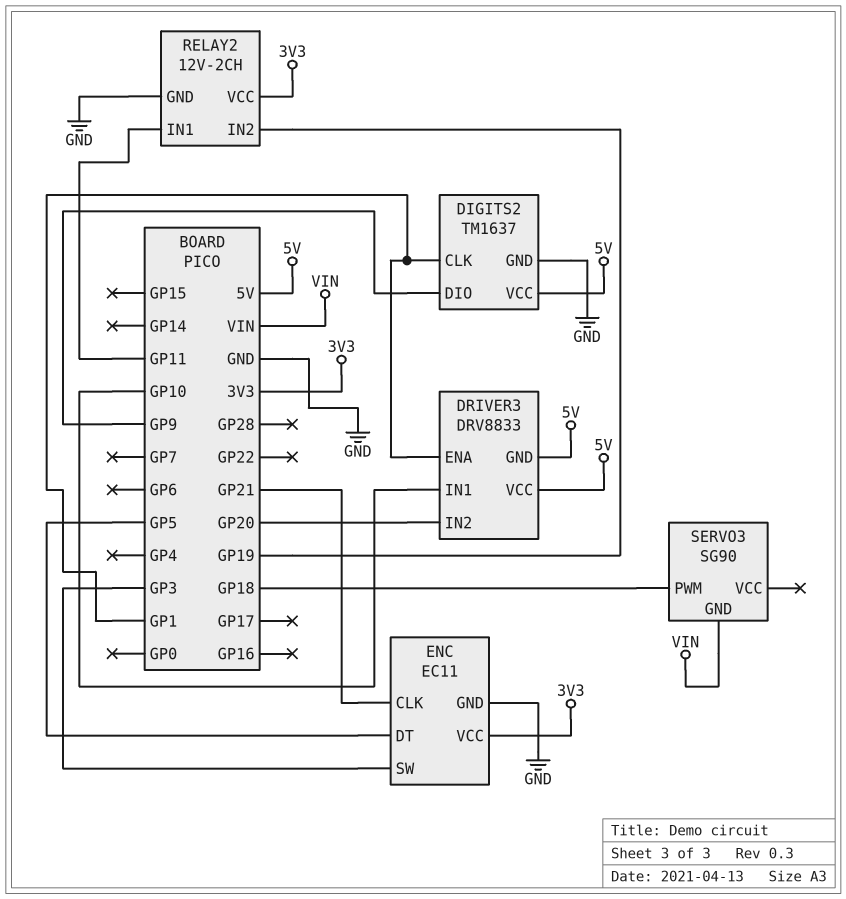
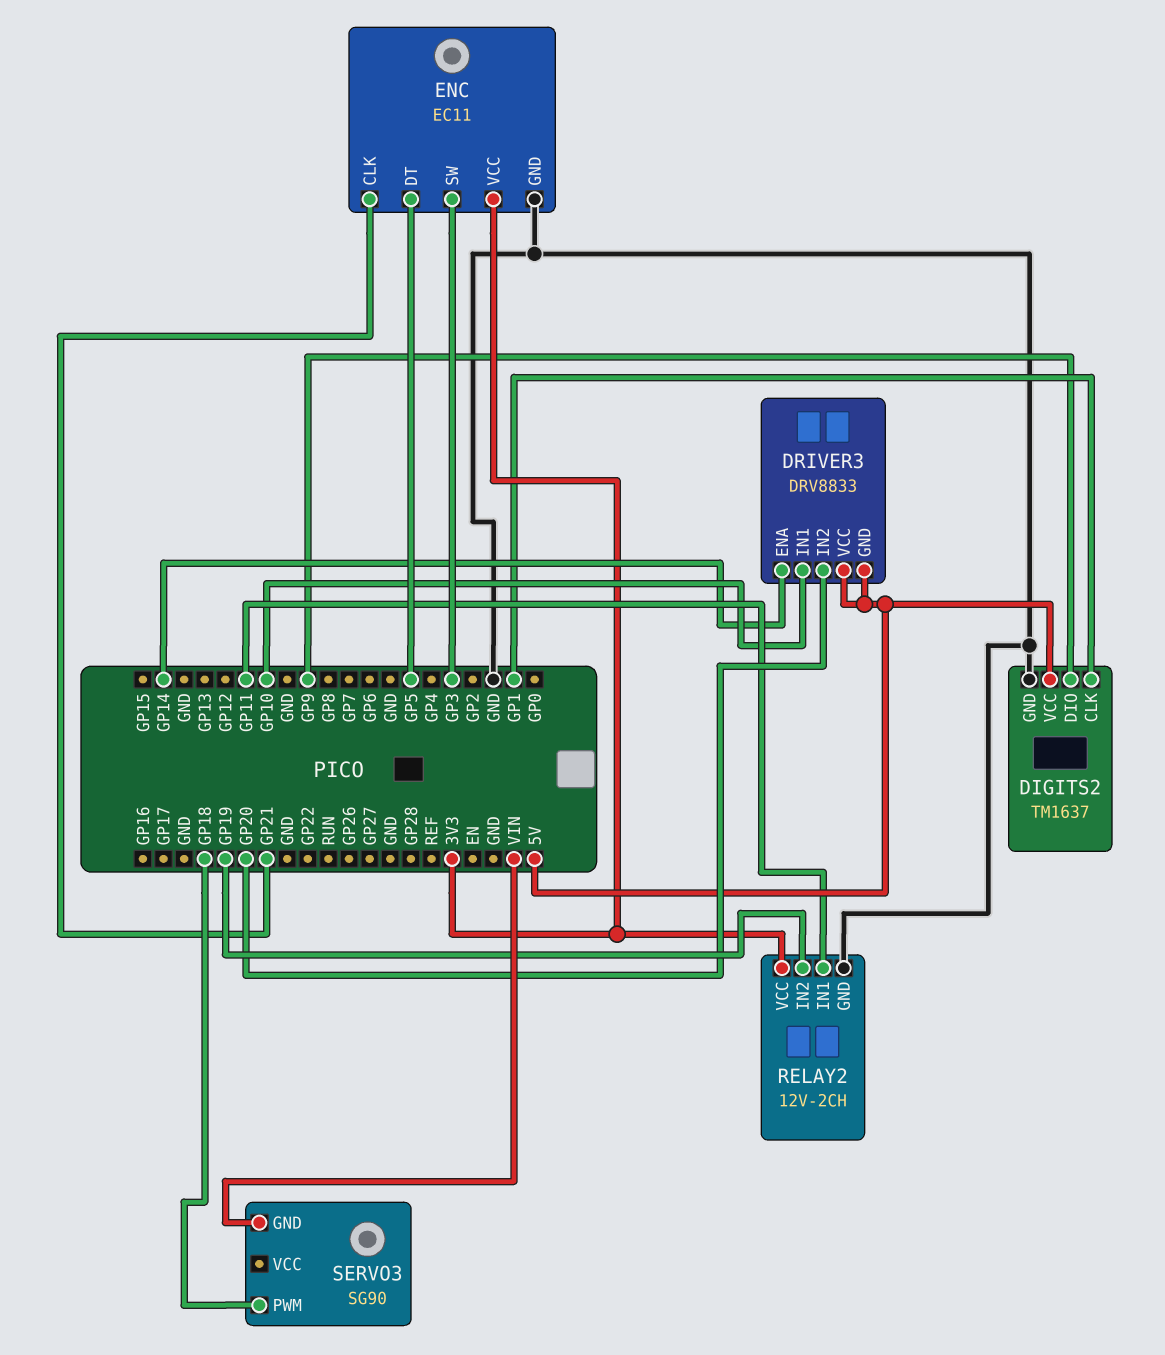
DRIVER3 pin ENA: GP1 -> GP14

